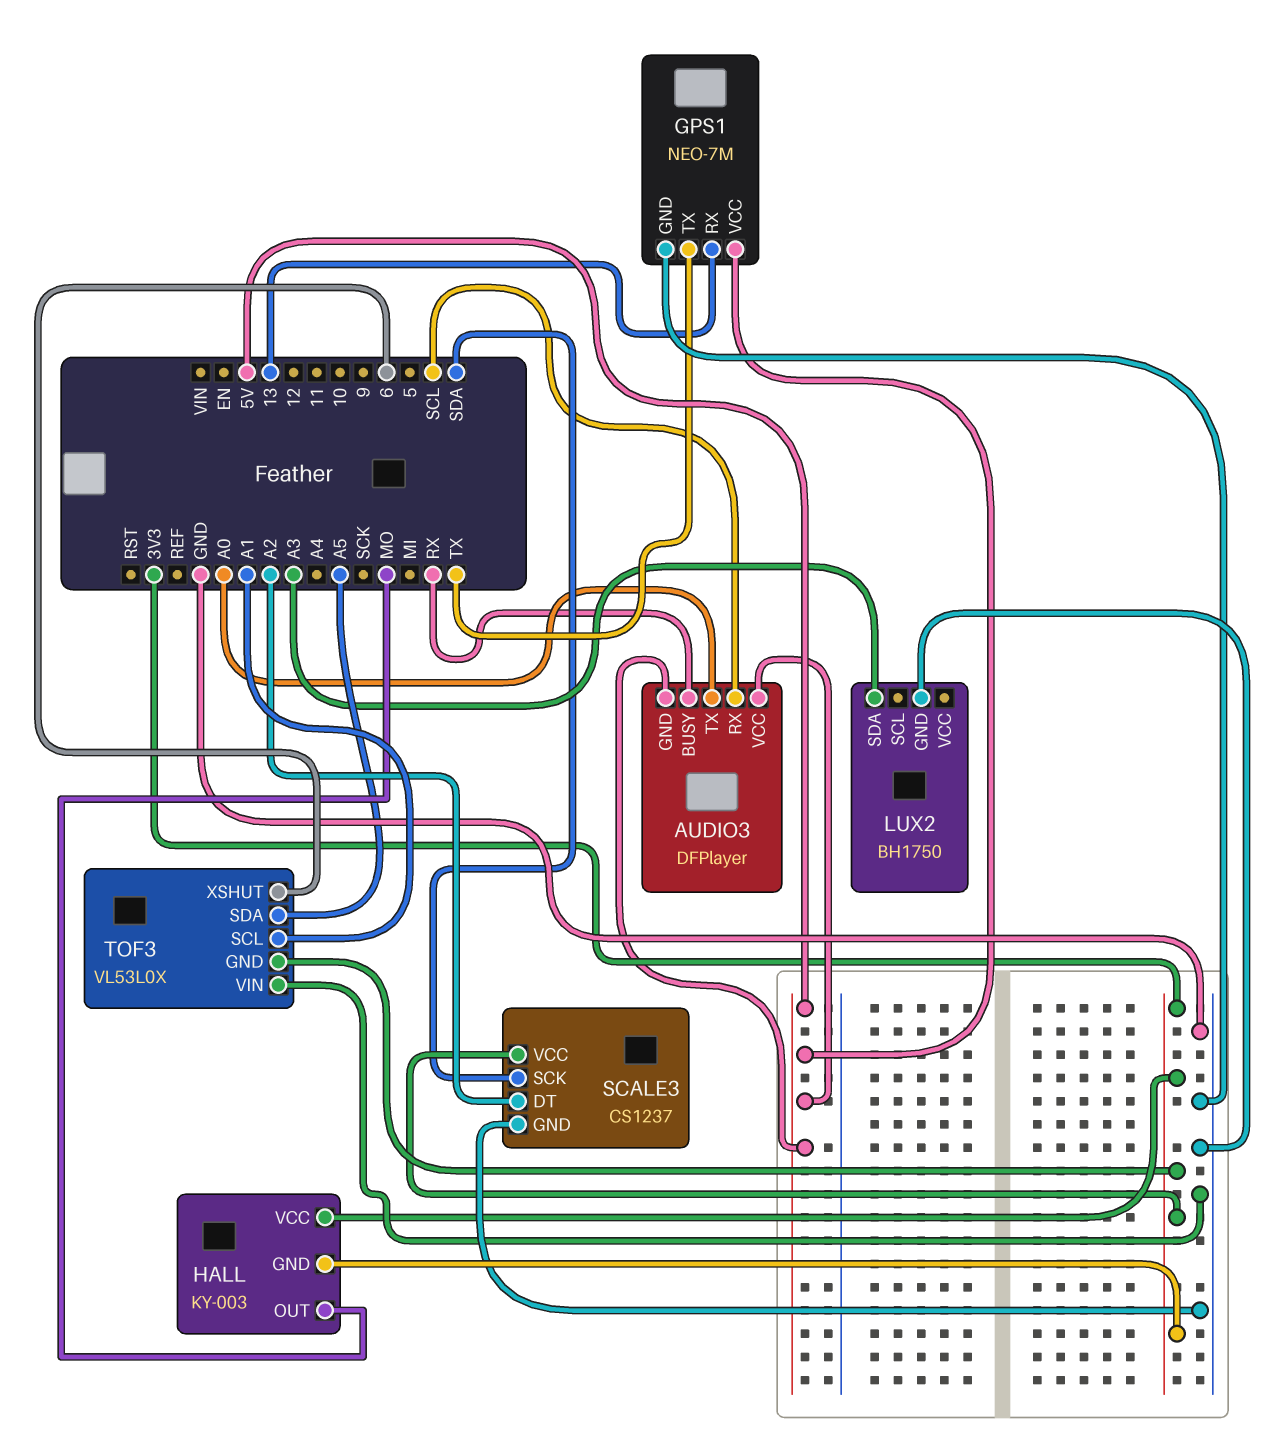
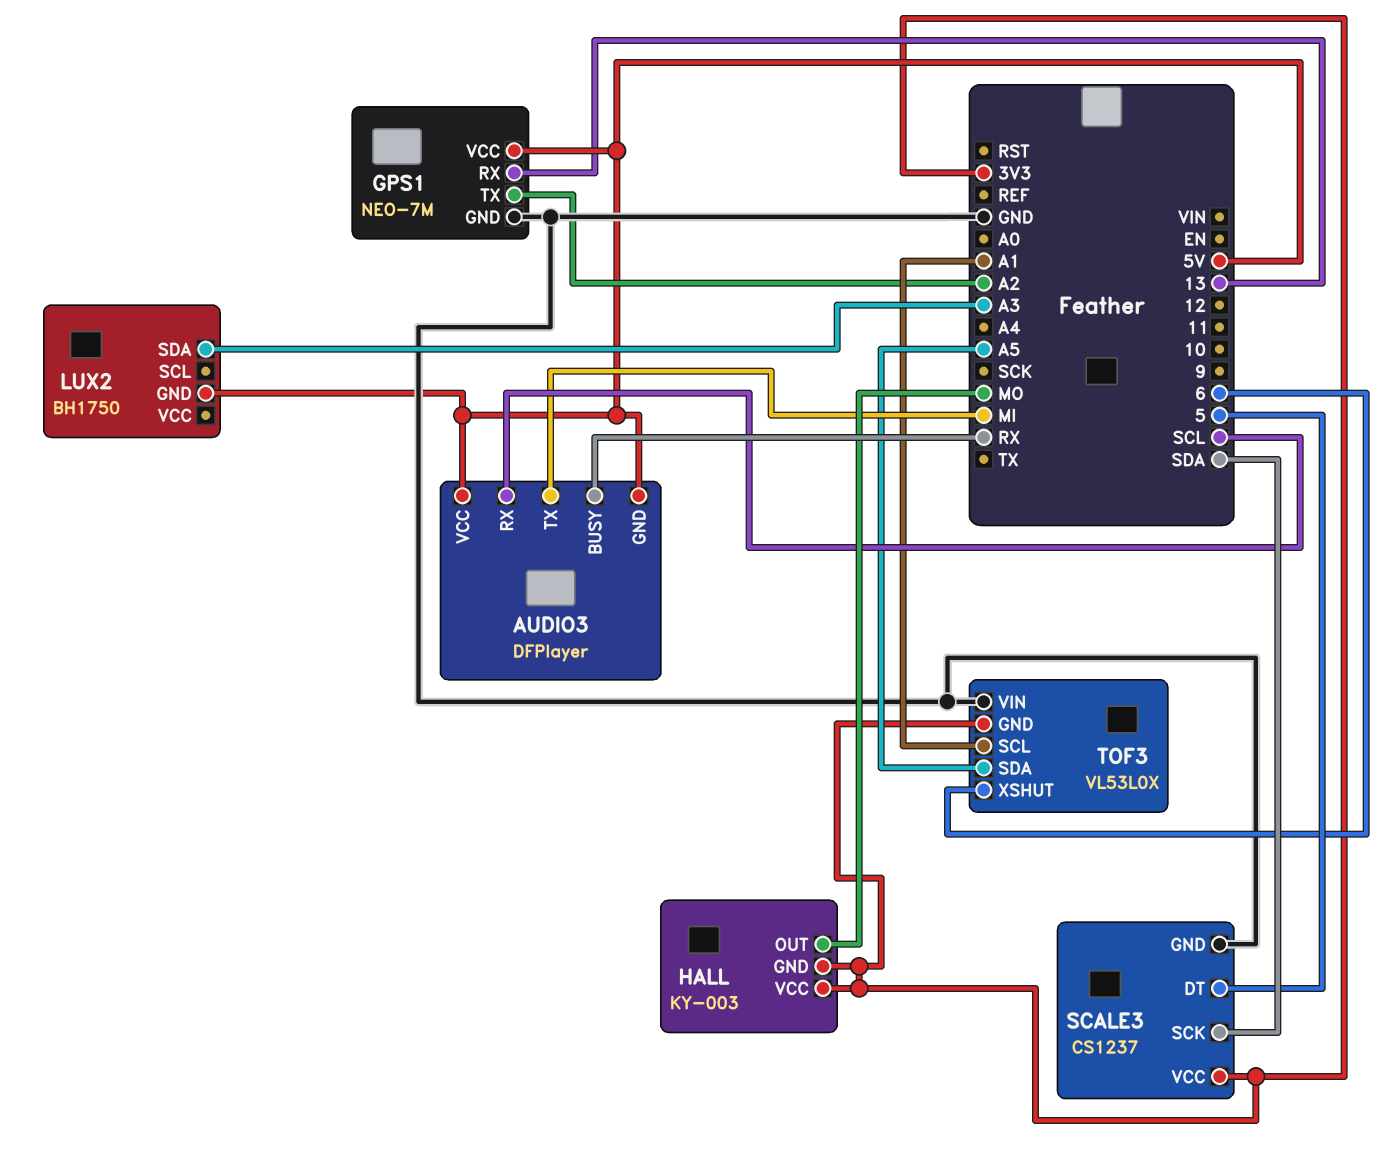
AUDIO3 pin TX: A0 -> MI
GPS1 pin TX: TX -> A2
LUX2 pin GND: GND -> 5V
SCALE3 pin DT: A2 -> 5

